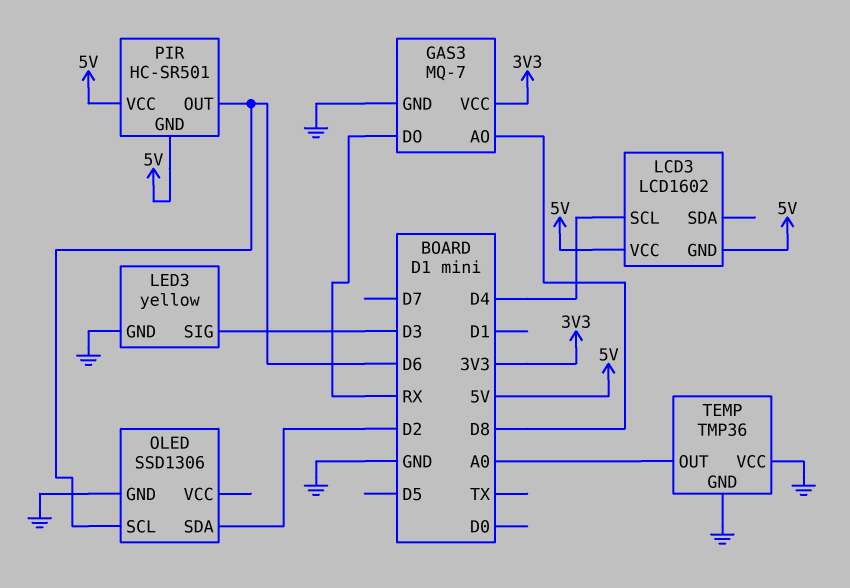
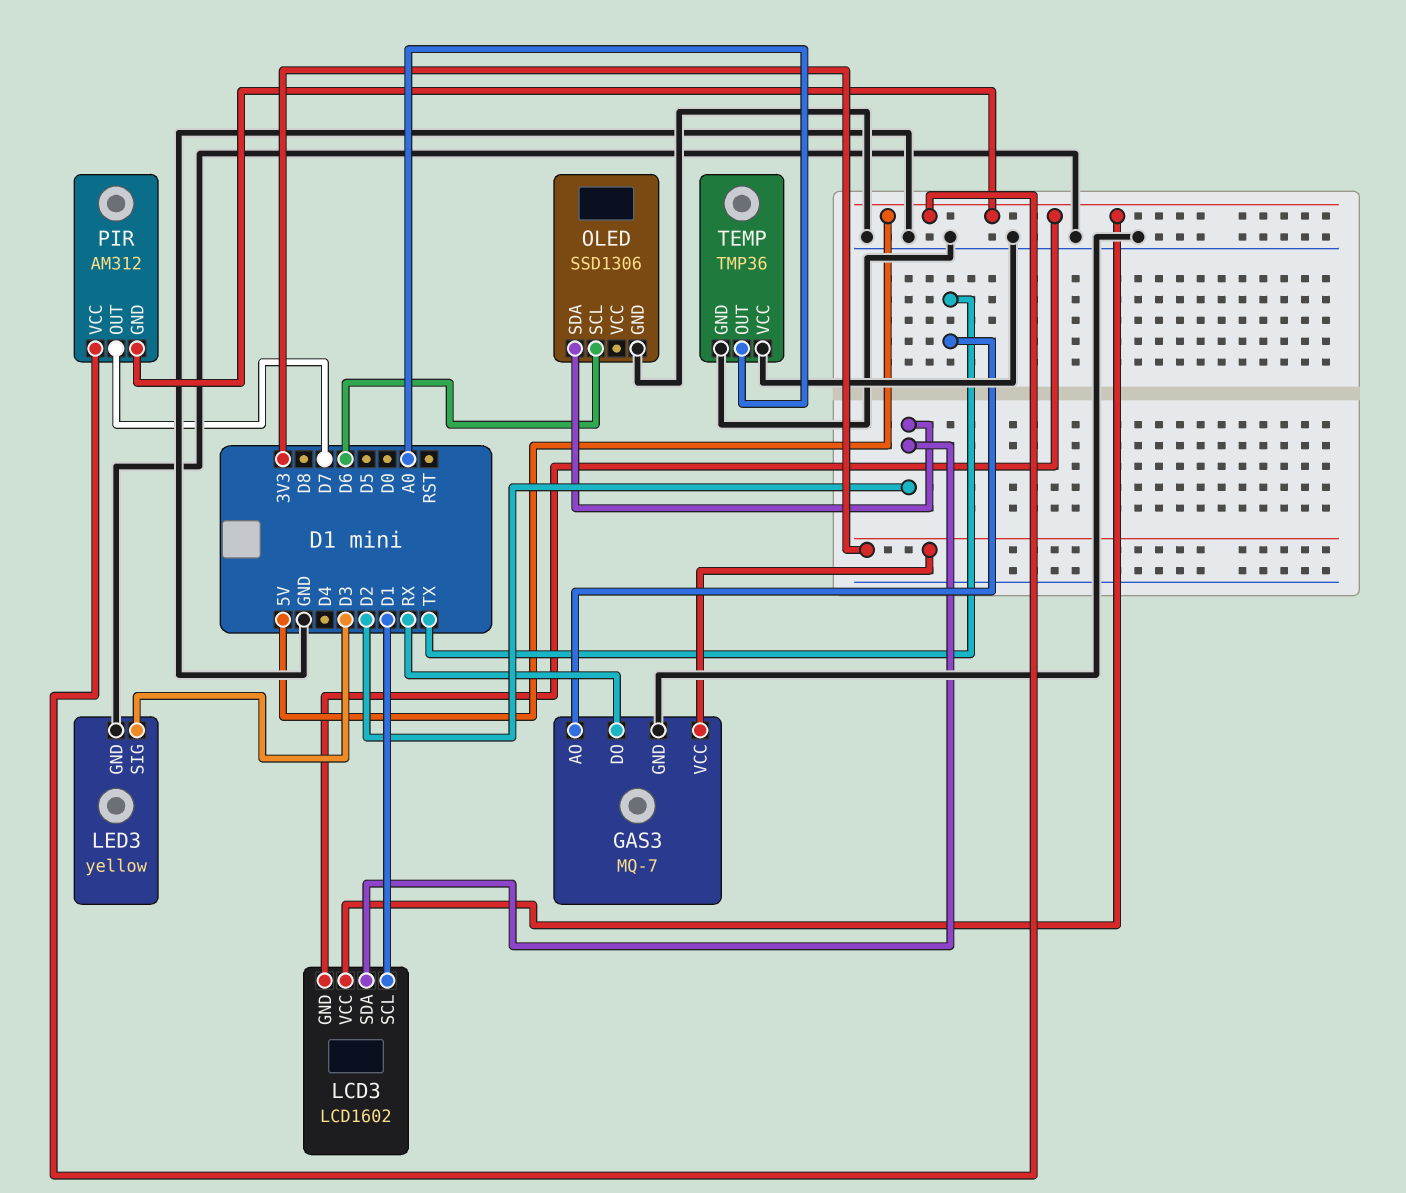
GAS3 pin AO: D8 -> TX
LCD3 pin SCL: D4 -> D1
LCD3 pin SDA: none -> D2
PIR: HC-SR501 -> AM312
PIR pin OUT: D6 -> D7

